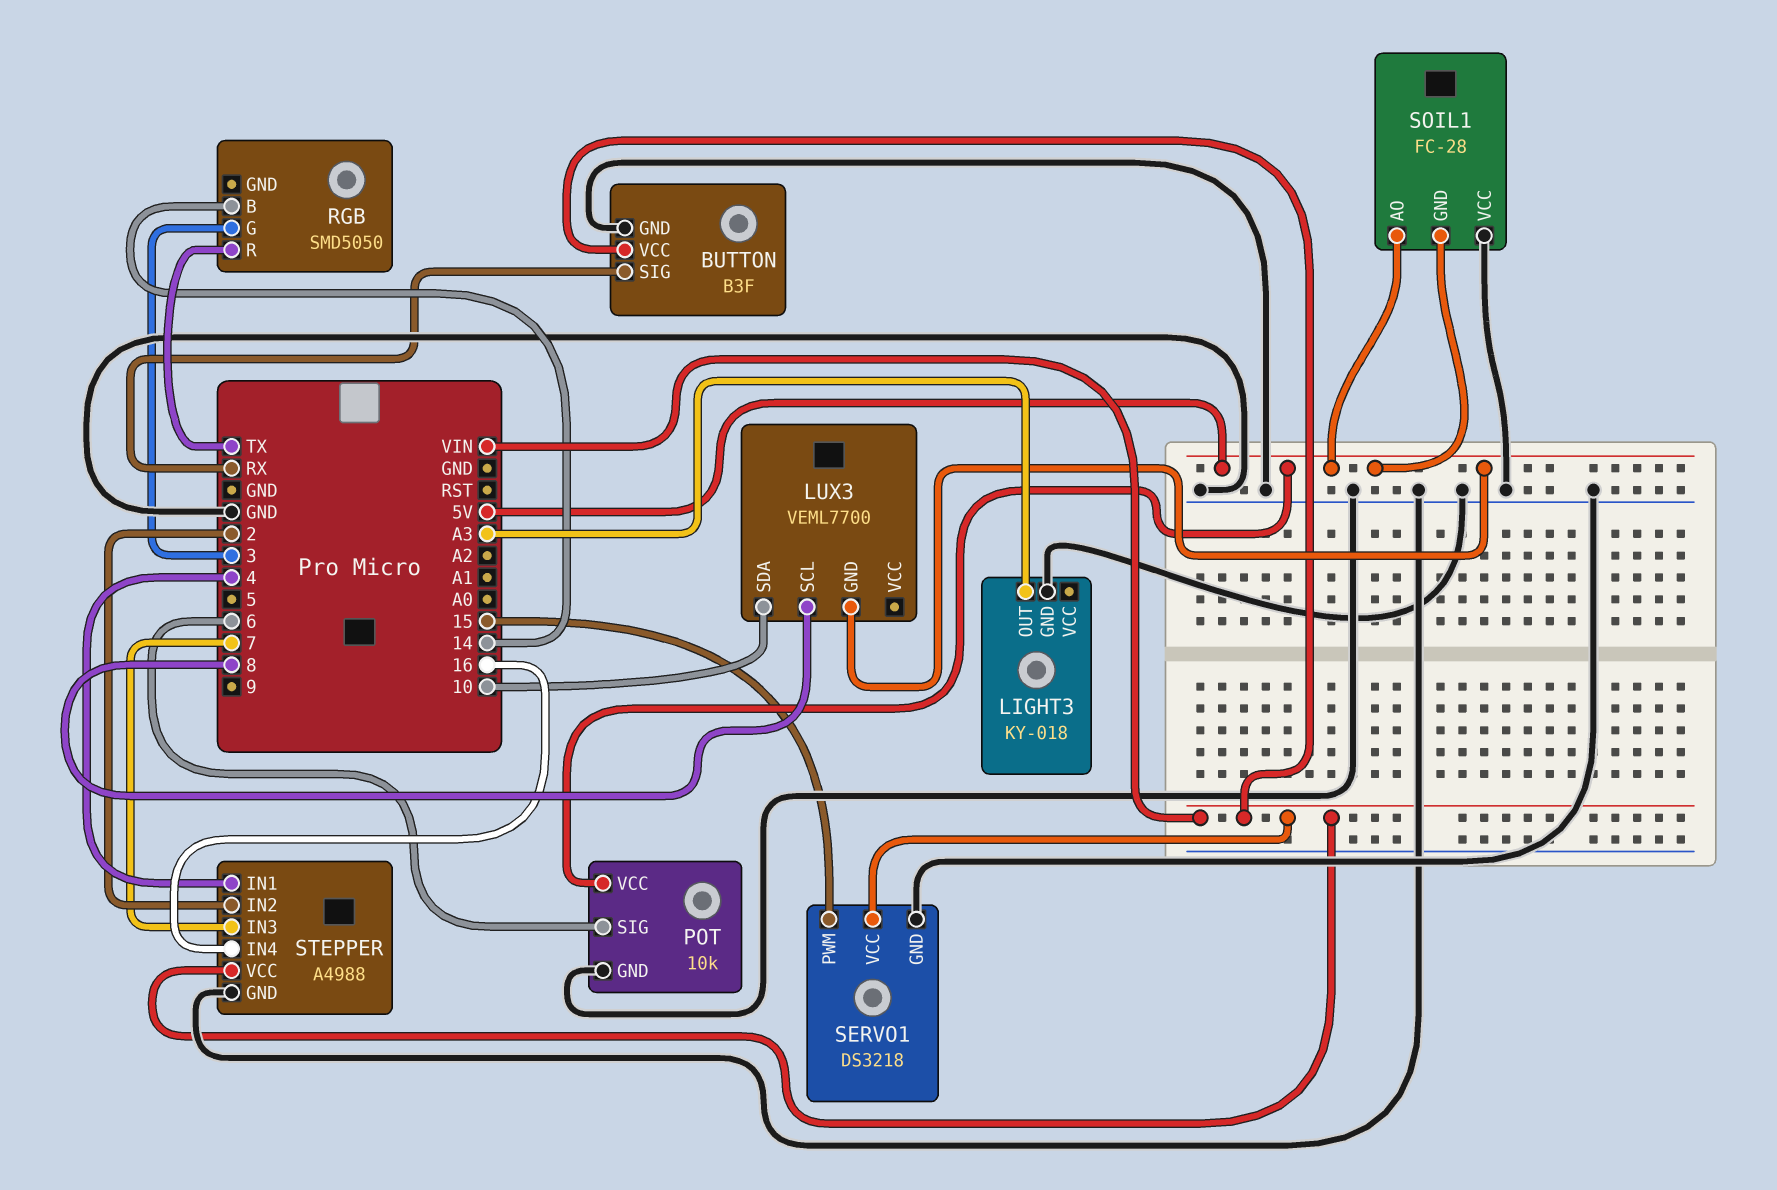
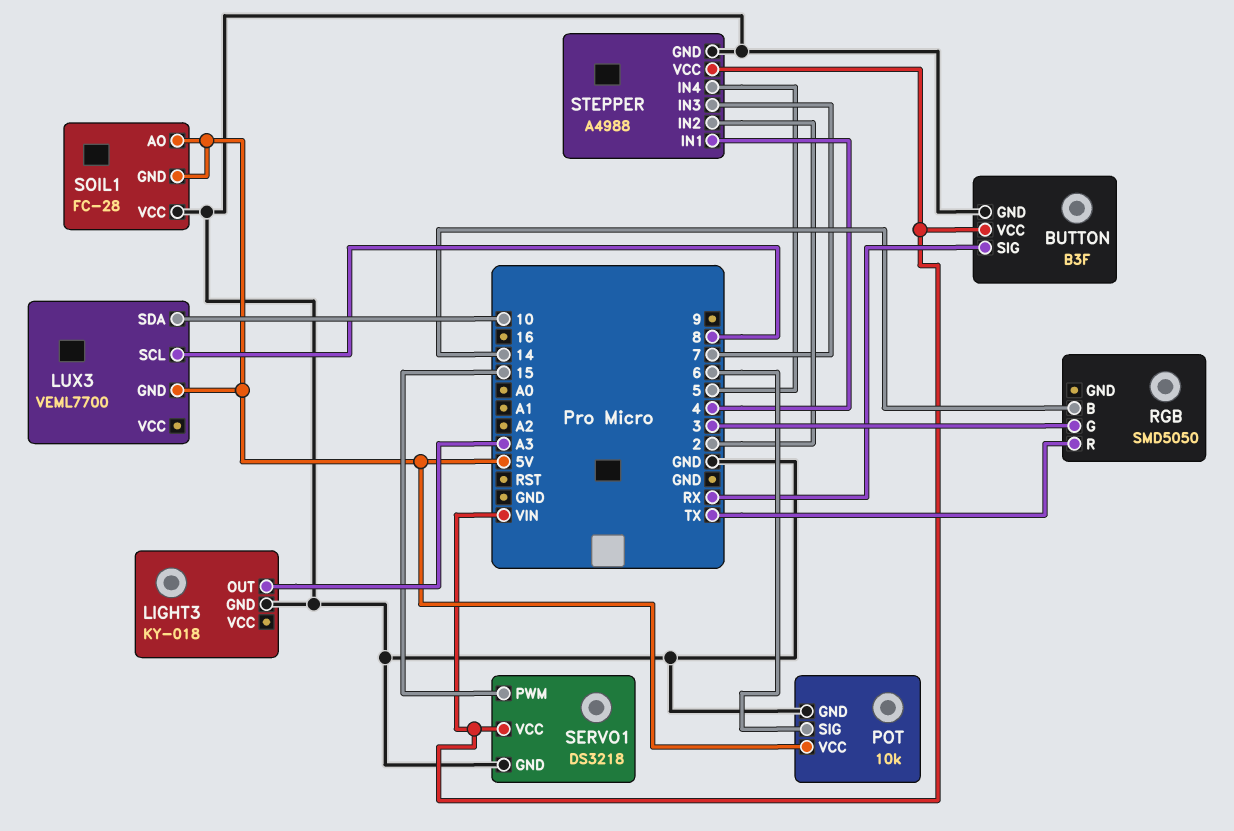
STEPPER pin IN4: 16 -> 5

